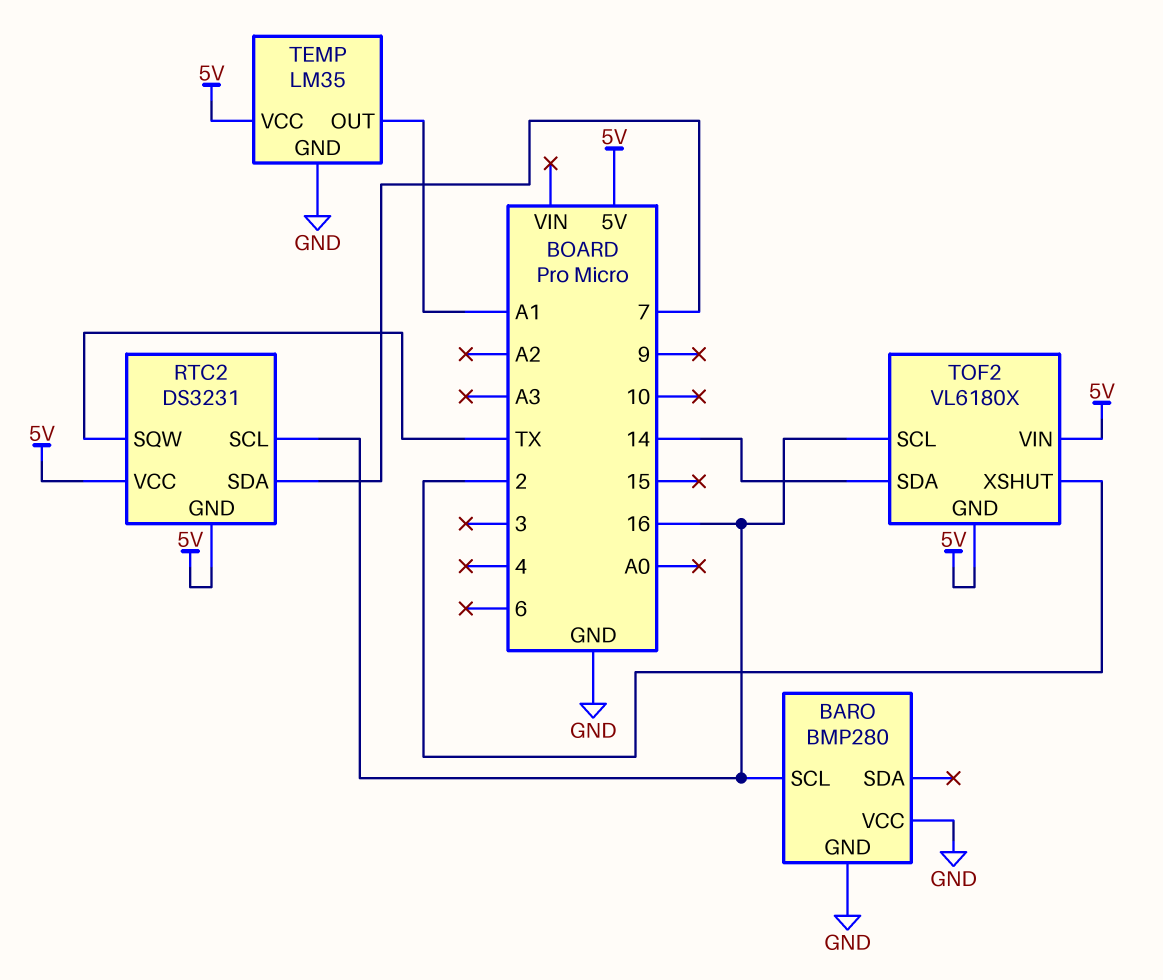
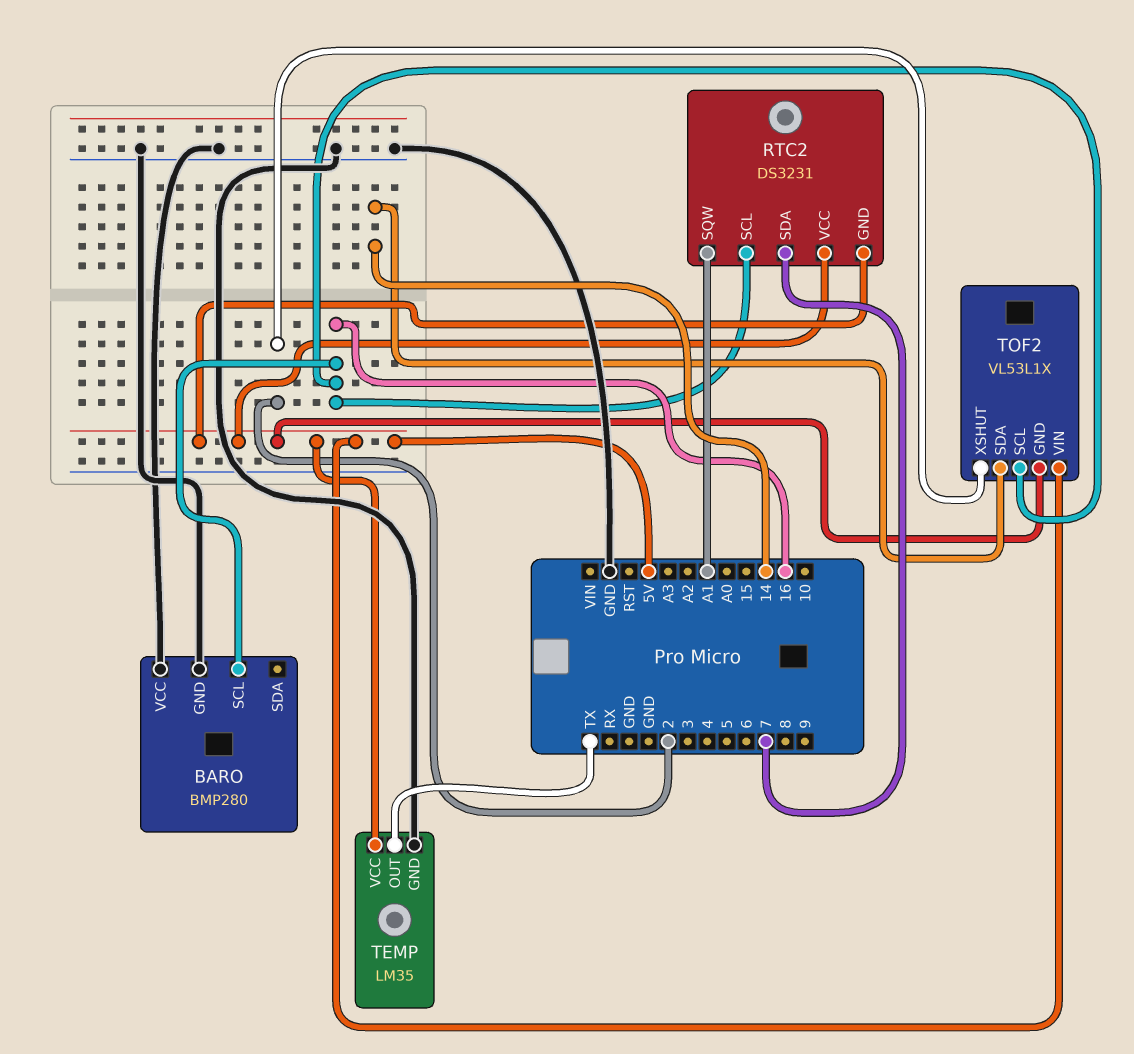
RTC2 pin SQW: TX -> A1
TEMP pin OUT: A1 -> TX
TOF2: VL6180X -> VL53L1X

